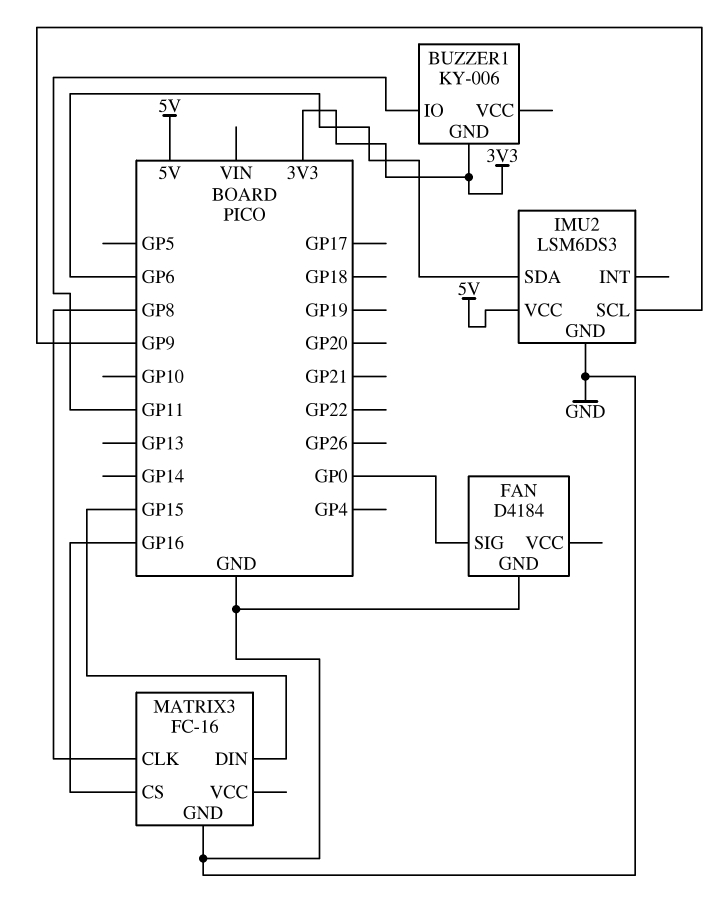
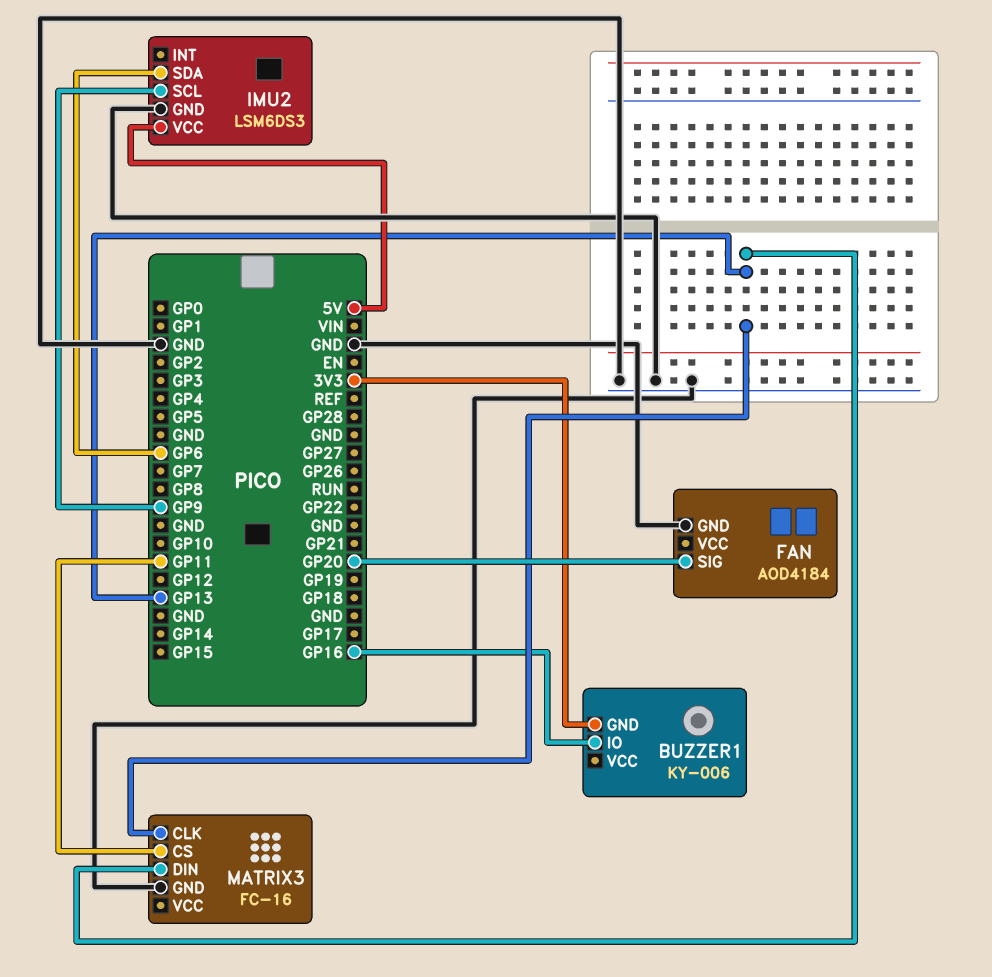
BUZZER1 pin IO: GP11 -> GP16
FAN: D4184 -> AOD4184
FAN pin SIG: GP0 -> GP20
MATRIX3 pin CLK: GP8 -> GP13
MATRIX3 pin CS: GP16 -> GP11
MATRIX3 pin DIN: GP15 -> GP13

